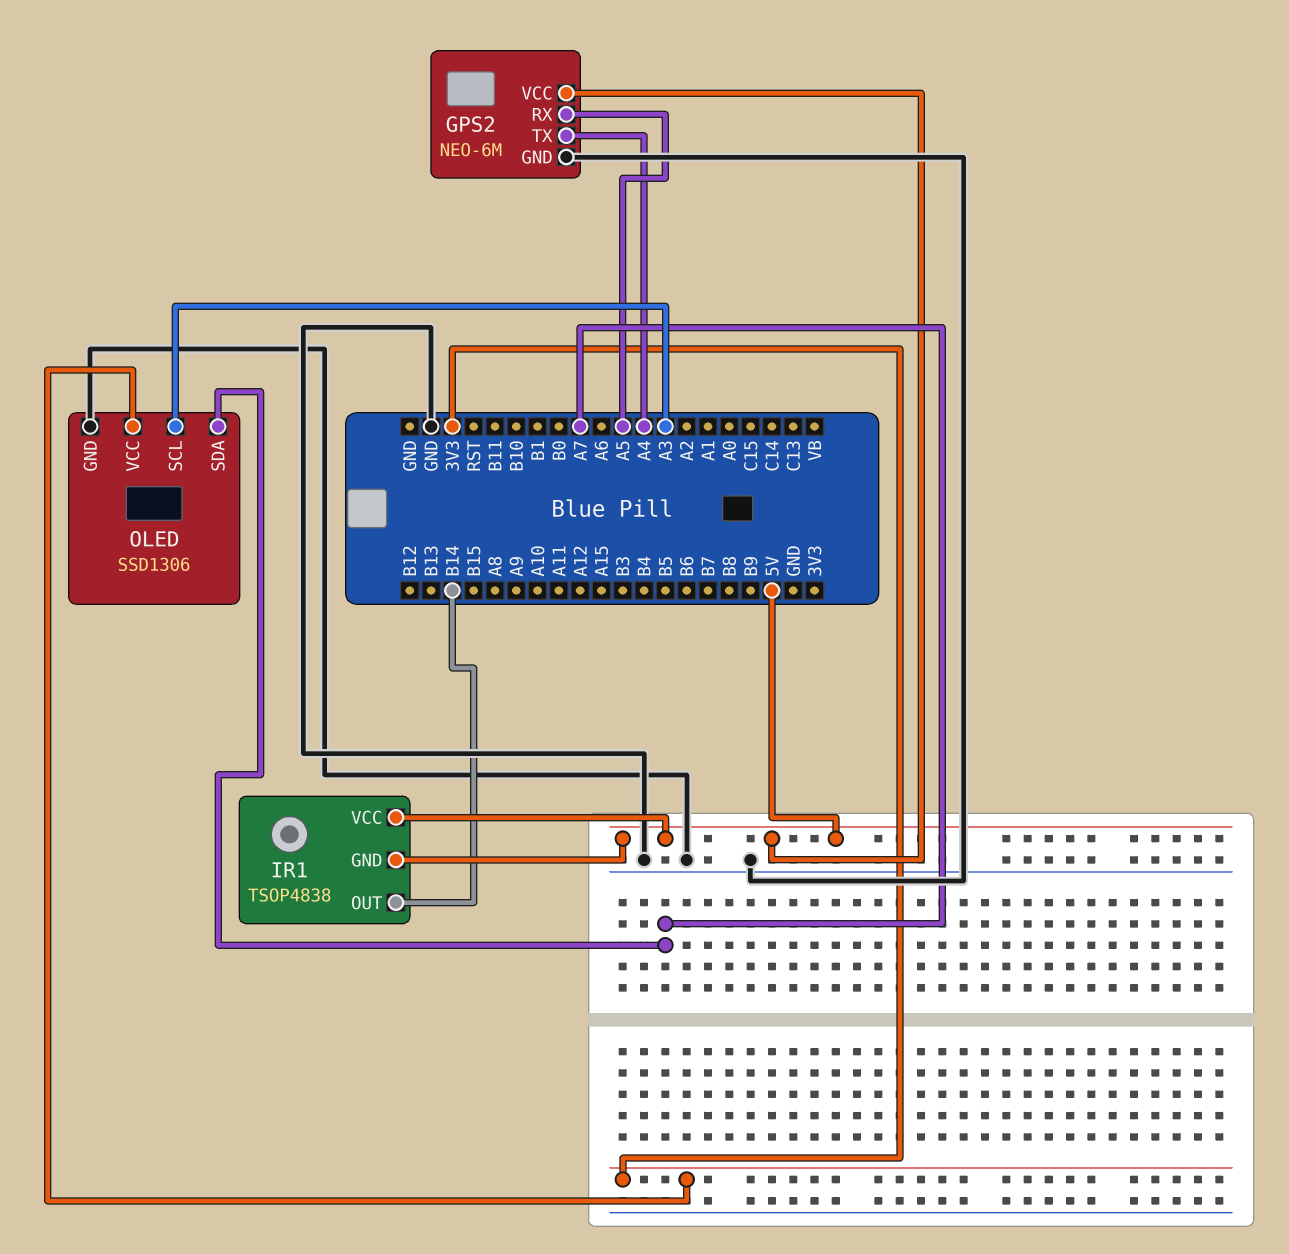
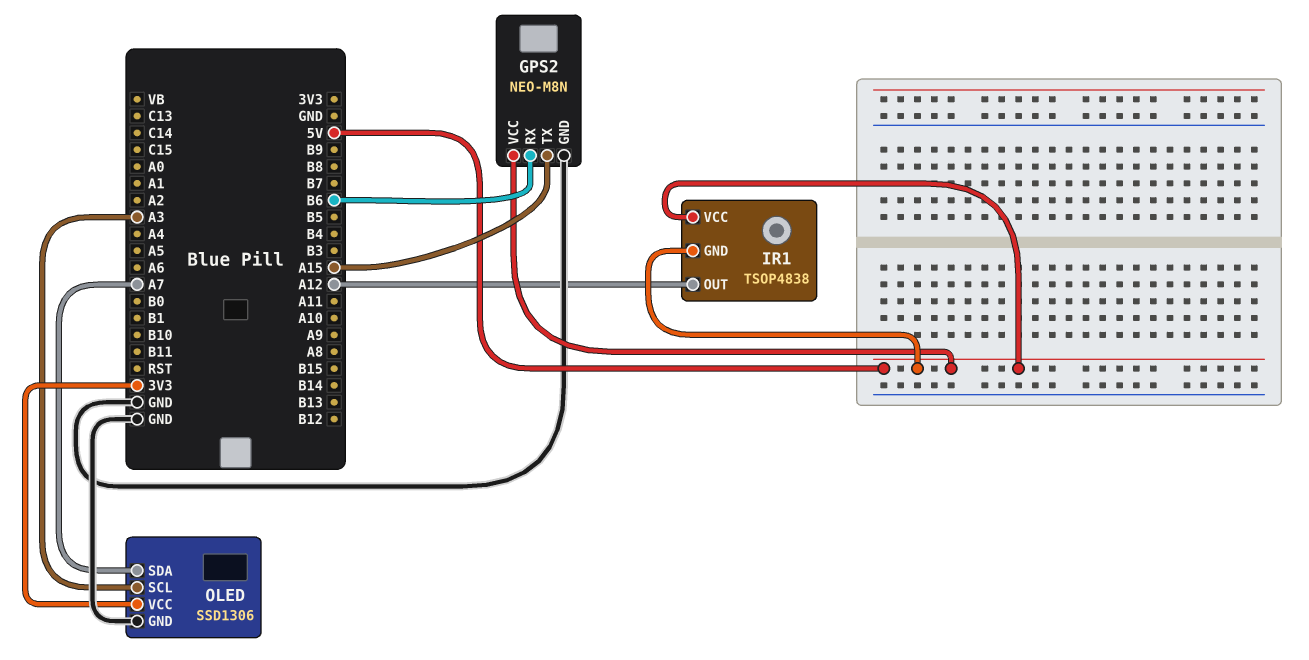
GPS2: NEO-6M -> NEO-M8N
GPS2 pin RX: A5 -> B6
GPS2 pin TX: A4 -> A15
IR1 pin OUT: B14 -> A12

